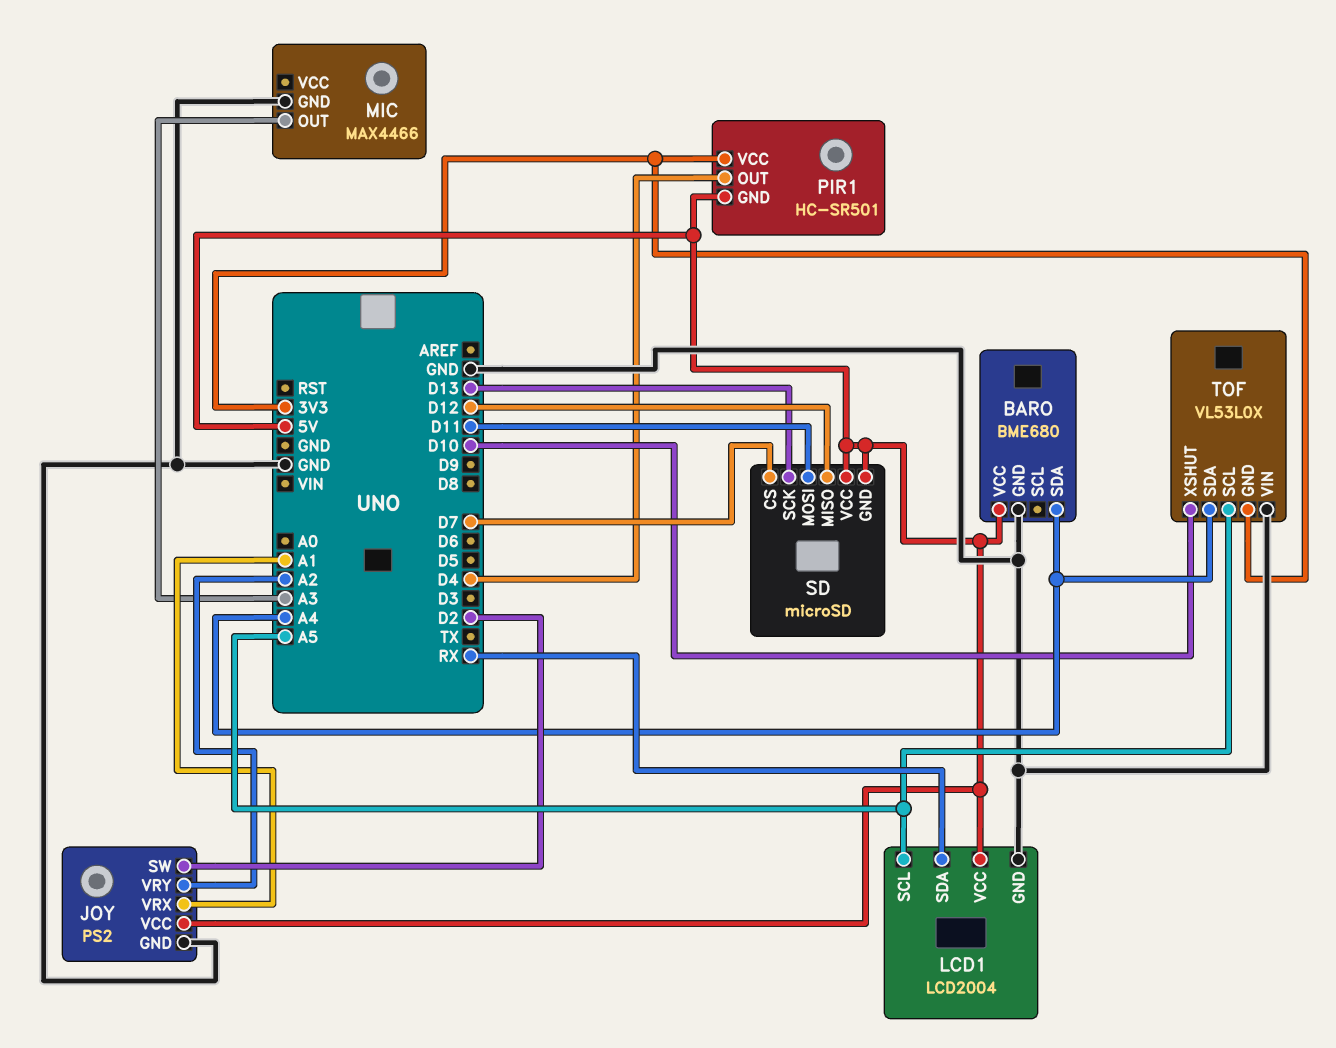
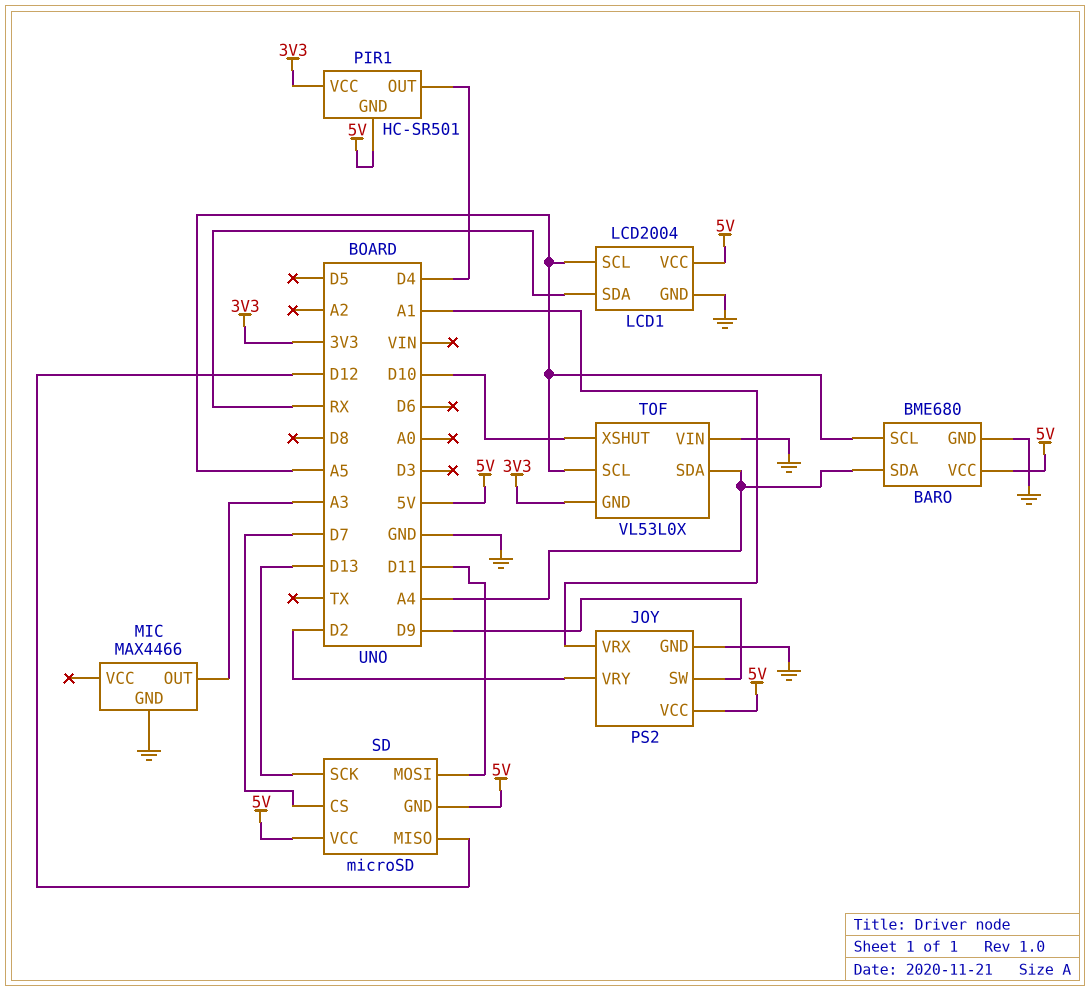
BARO pin SCL: none -> A5
JOY pin SW: D2 -> D9
JOY pin VRY: A2 -> D2

